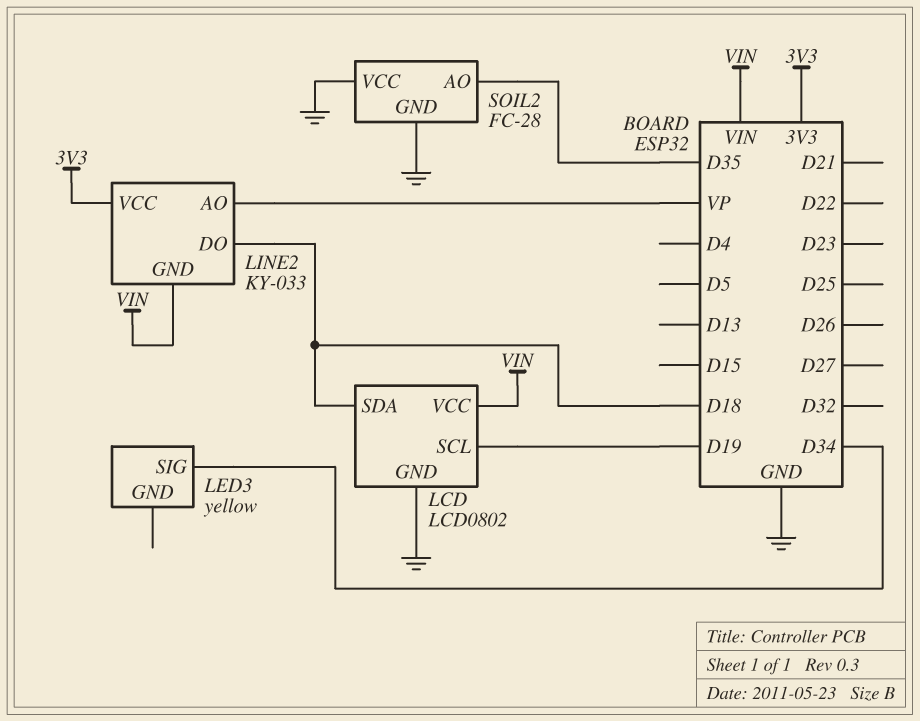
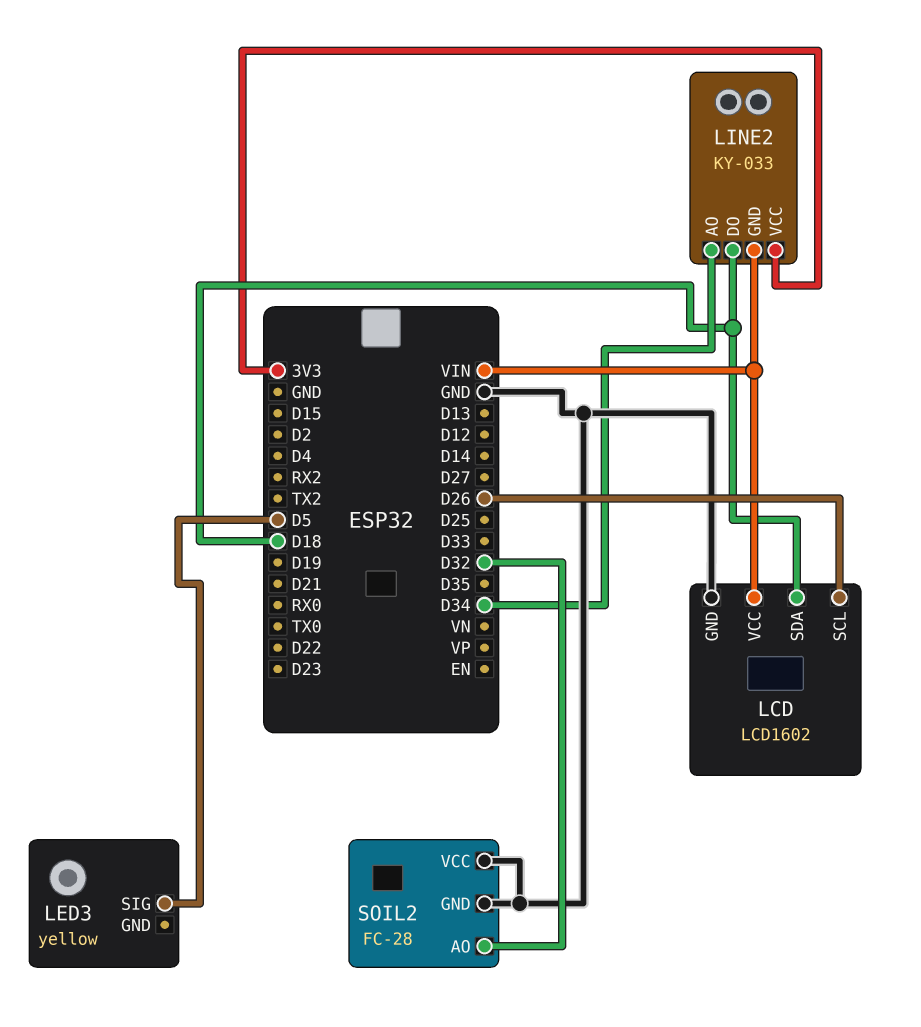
LCD: LCD0802 -> LCD1602
LCD pin SCL: D19 -> D26
LED3 pin SIG: D34 -> D5
LINE2 pin AO: VP -> D34
SOIL2 pin AO: D35 -> D32

